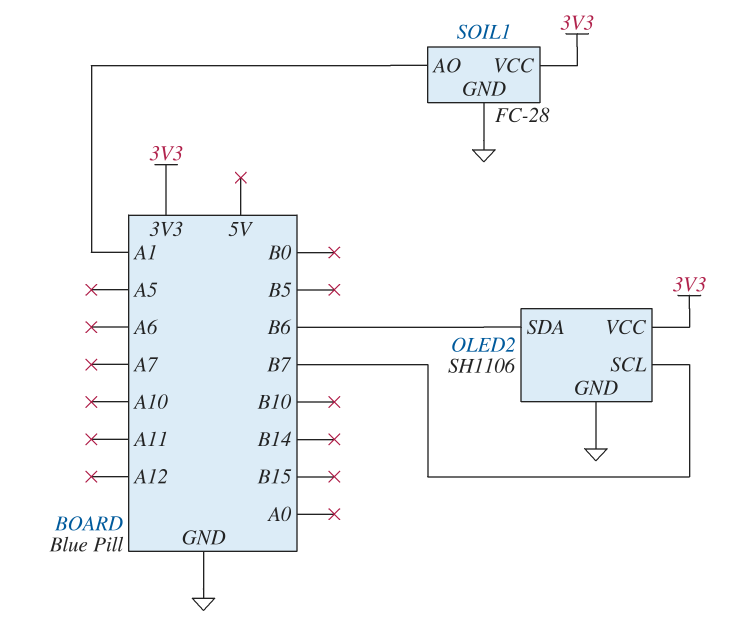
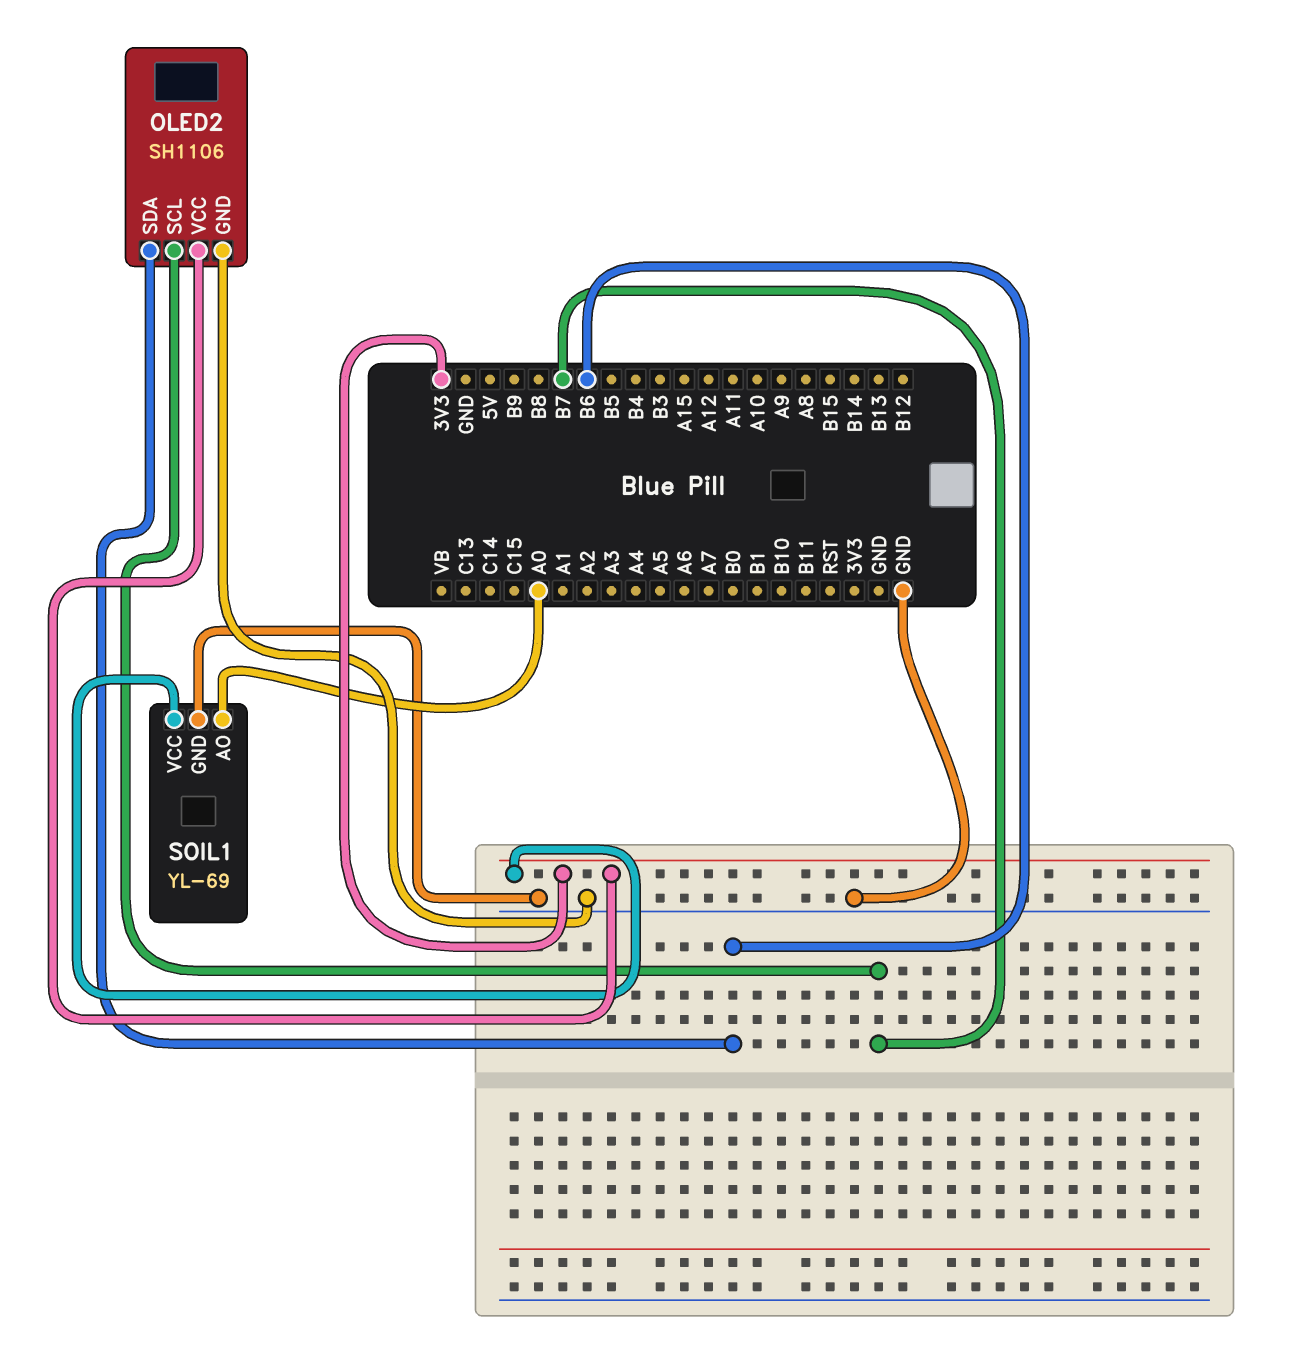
SOIL1: FC-28 -> YL-69
SOIL1 pin AO: A1 -> A0

